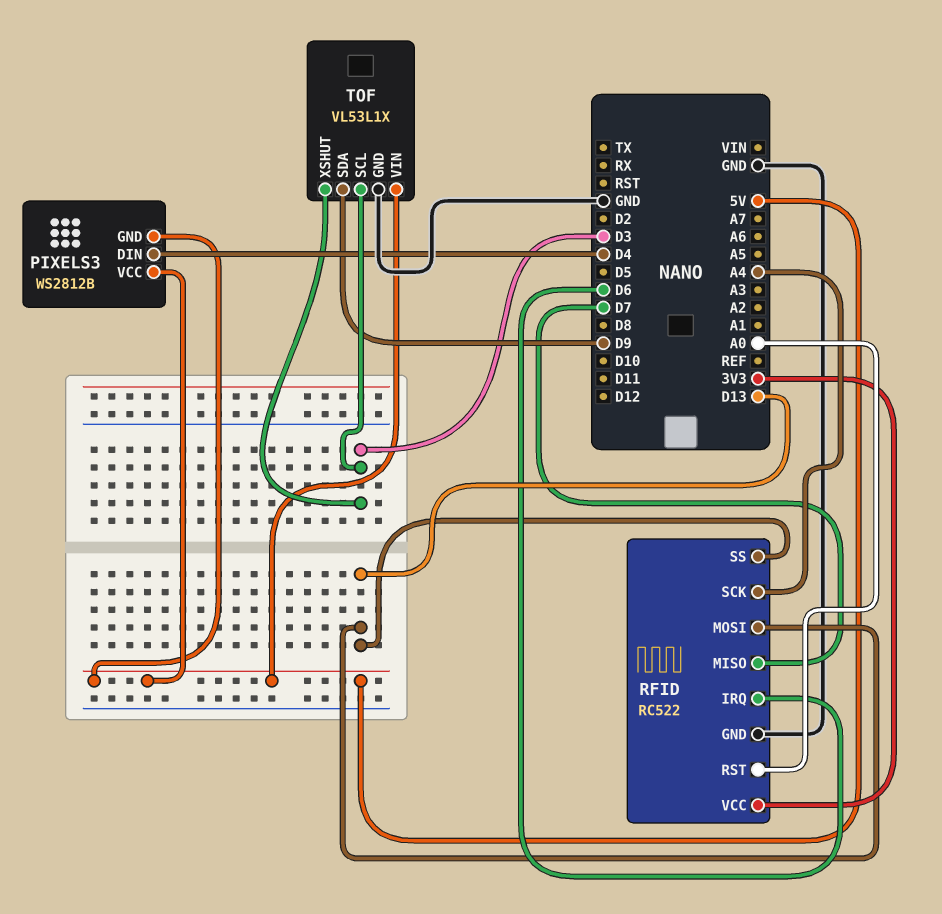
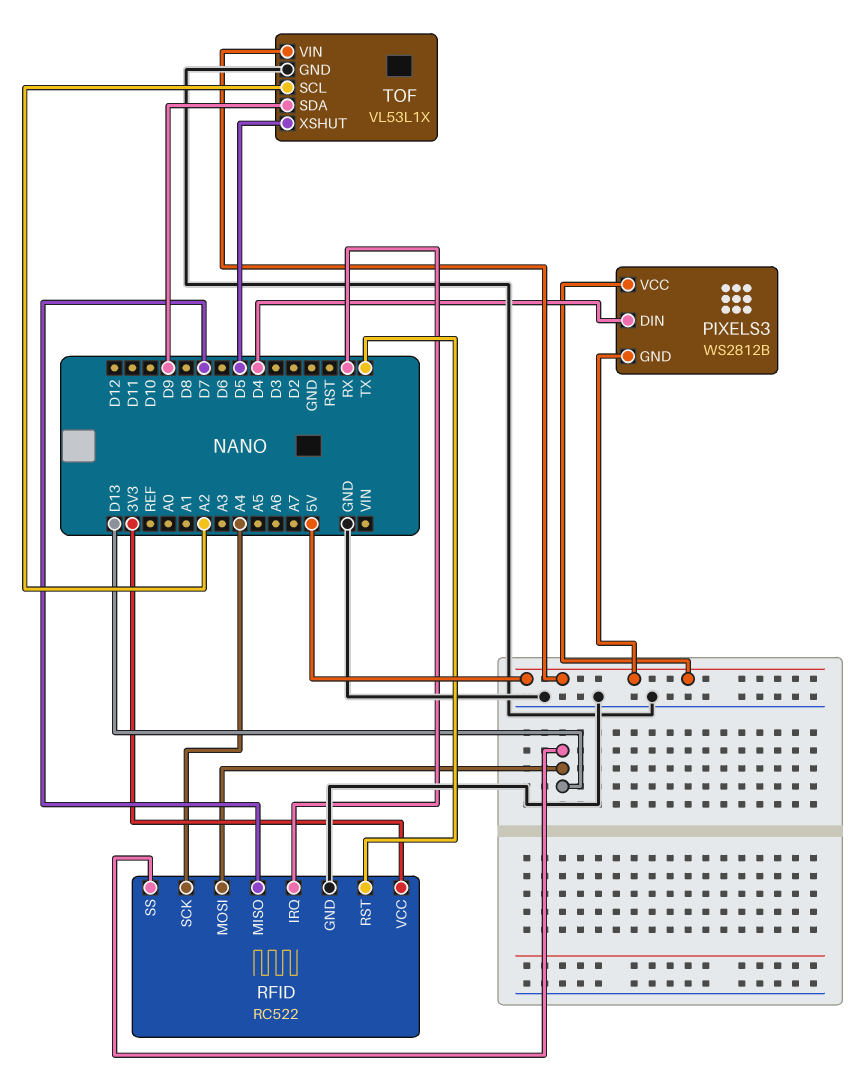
RFID pin IRQ: D6 -> RX
RFID pin RST: A0 -> TX
TOF pin SCL: D3 -> A2
TOF pin XSHUT: D3 -> D5

